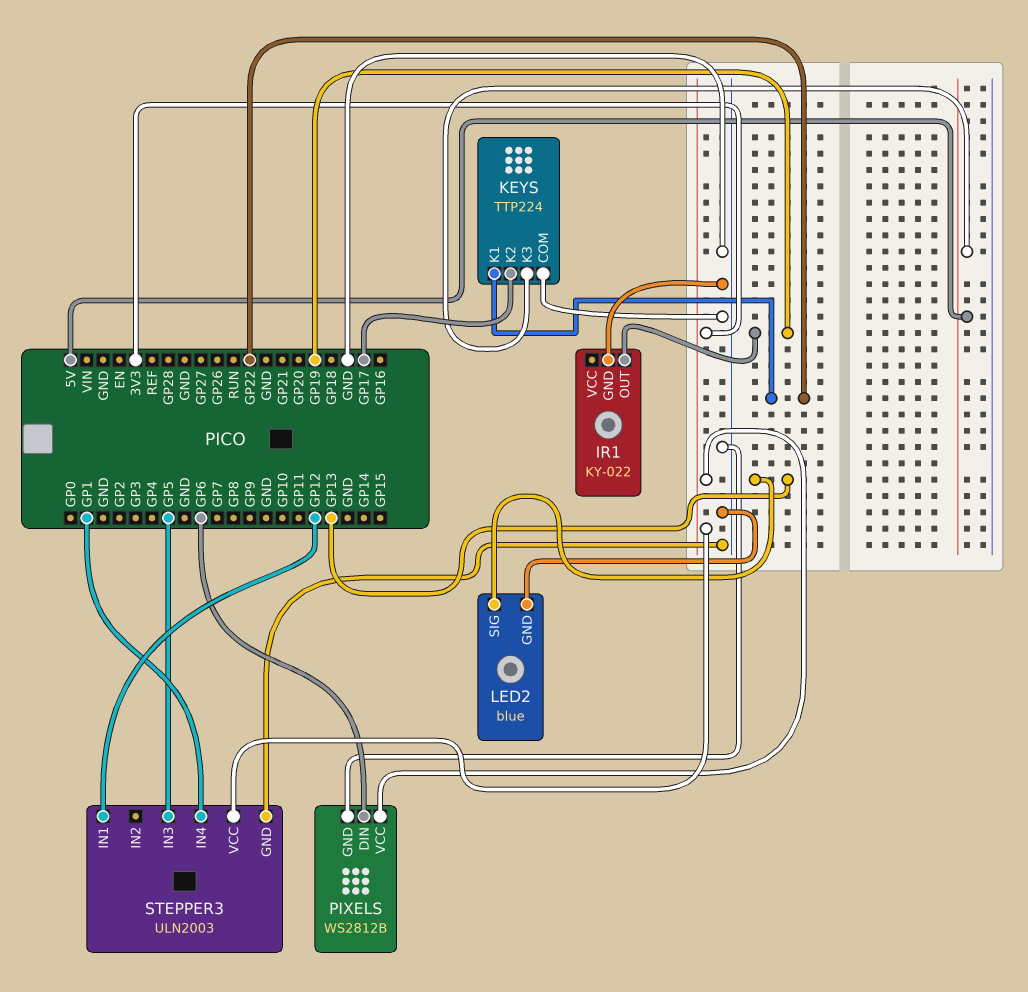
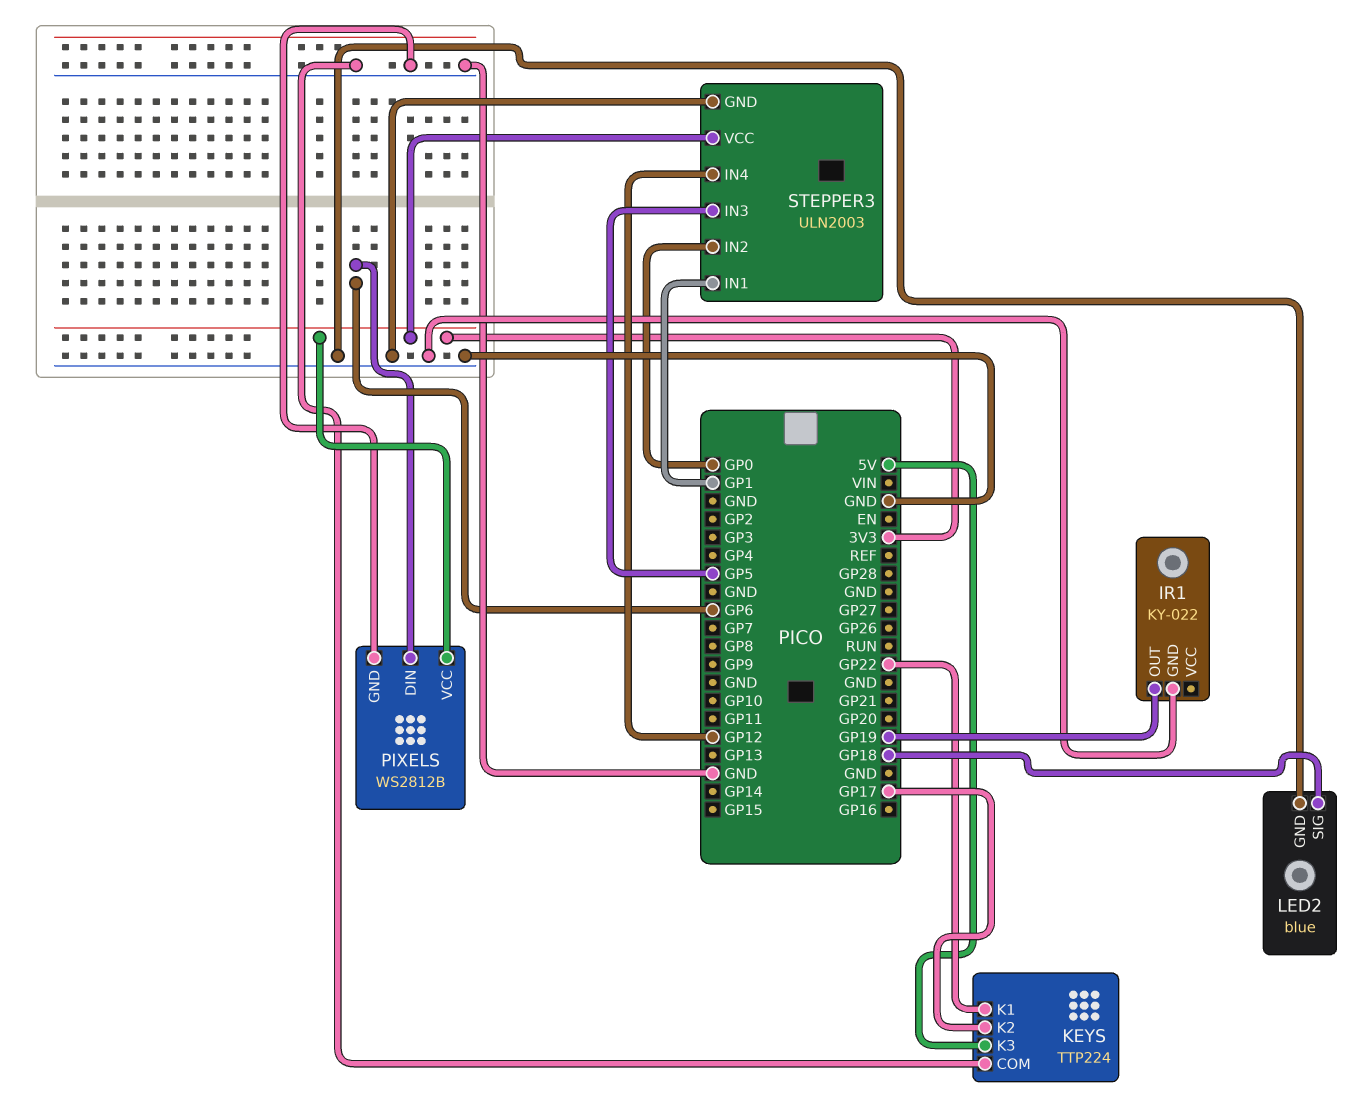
LED2 pin SIG: GP13 -> GP18
STEPPER3 pin IN1: GP12 -> GP1
STEPPER3 pin IN2: none -> GP0
STEPPER3 pin IN4: GP1 -> GP12

